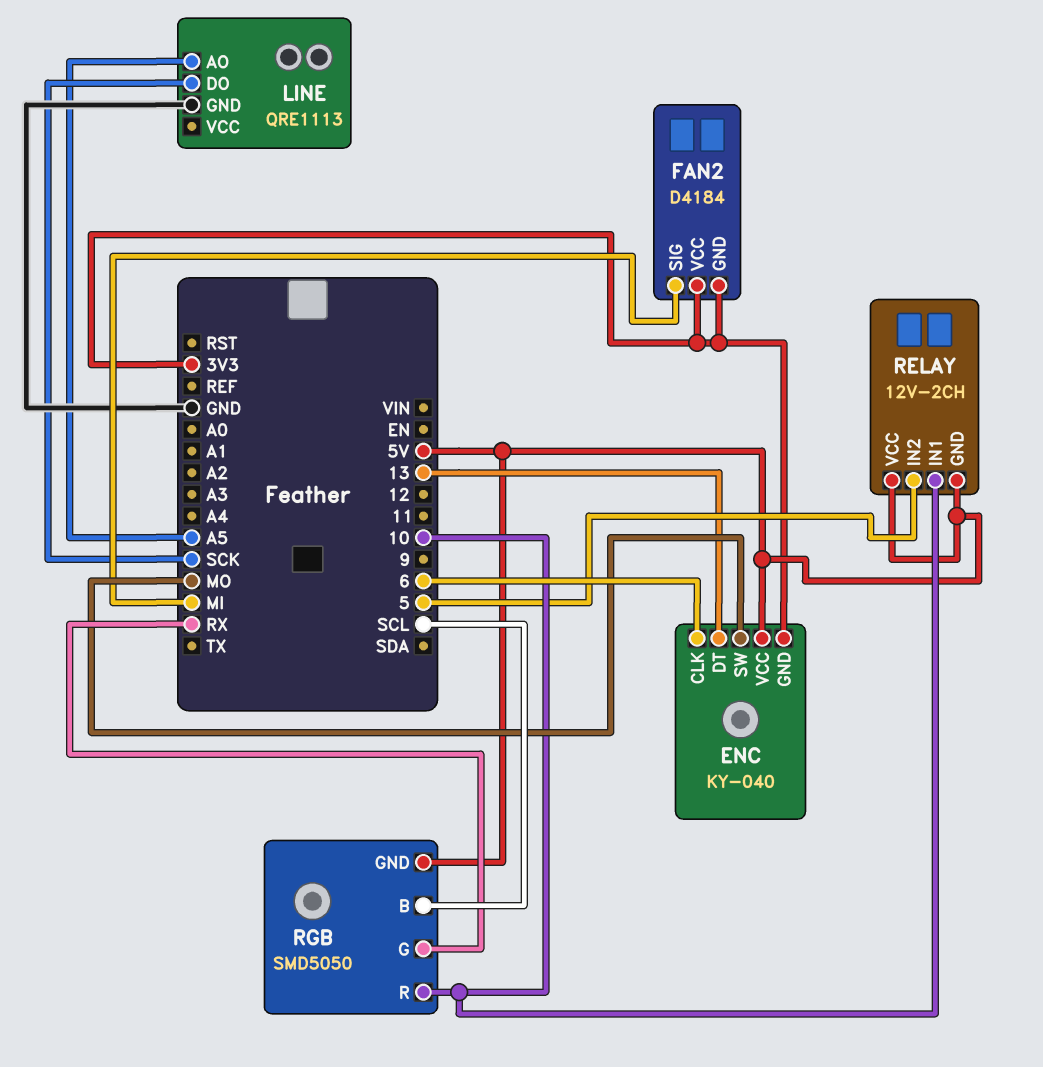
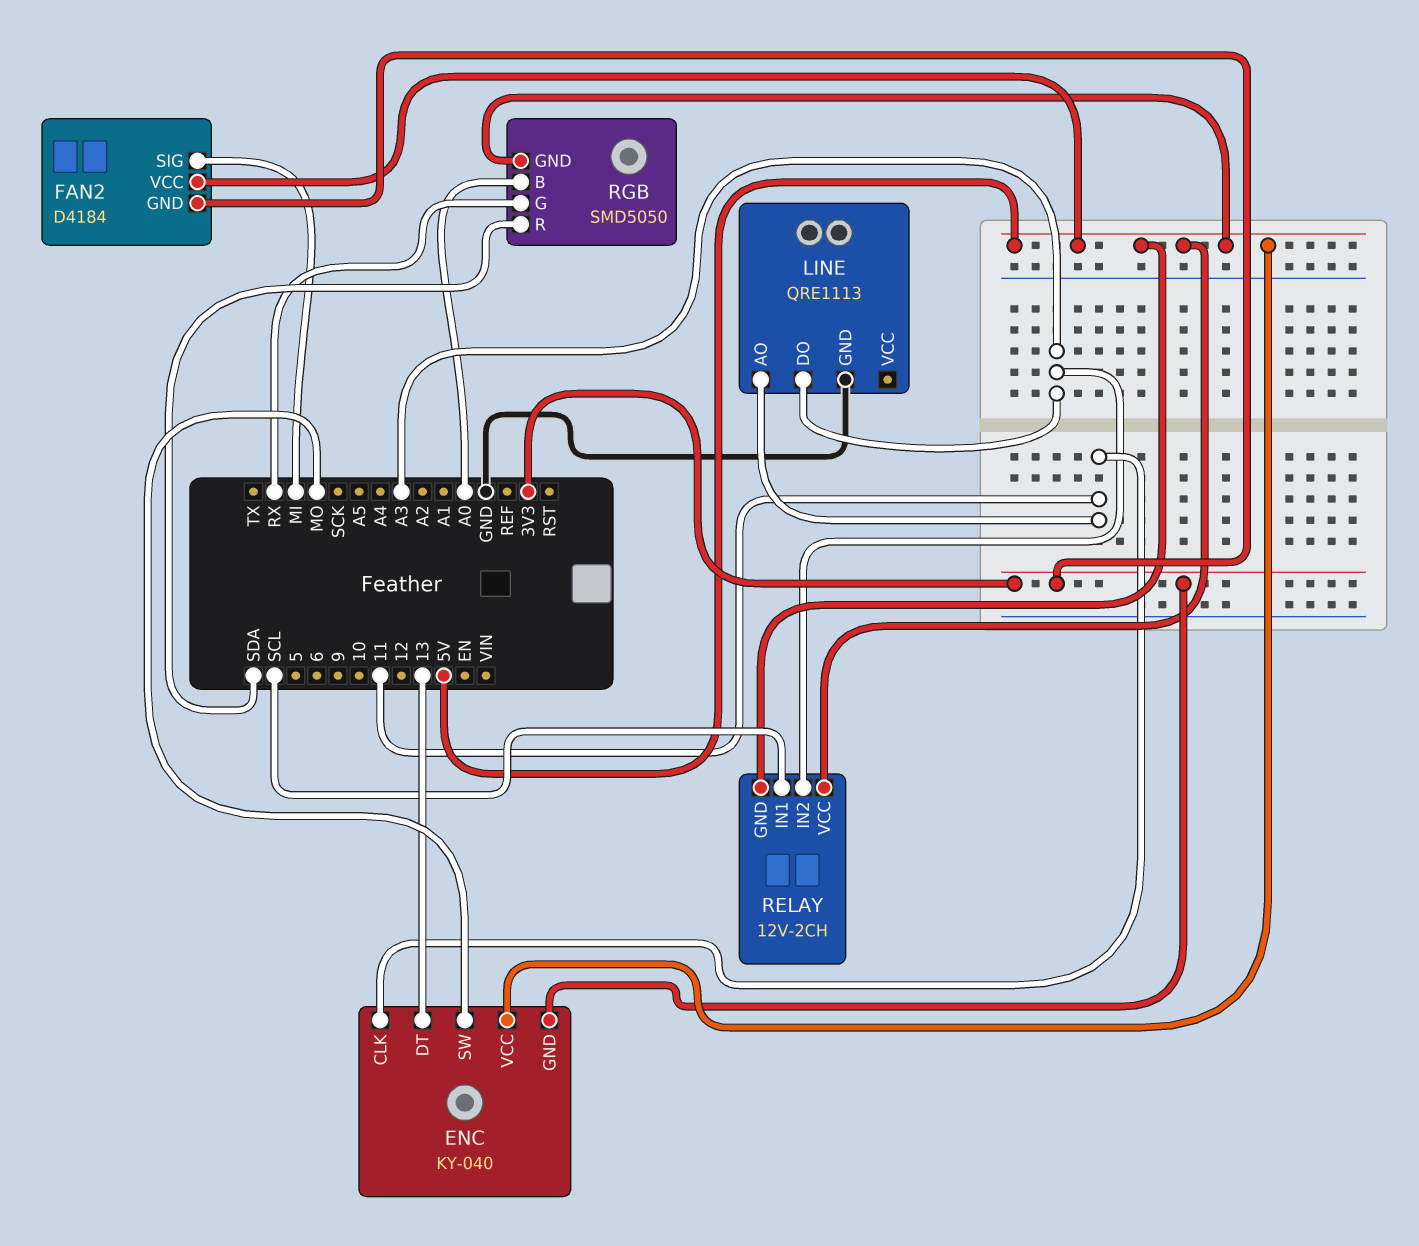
ENC pin CLK: 6 -> 11
FAN2 pin VCC: 3V3 -> 5V
LINE pin AO: A5 -> 11
LINE pin DO: SCK -> A3
RELAY pin IN1: 10 -> SCL
RELAY pin IN2: 5 -> A3
RGB pin B: SCL -> A0
RGB pin R: 10 -> SDA

